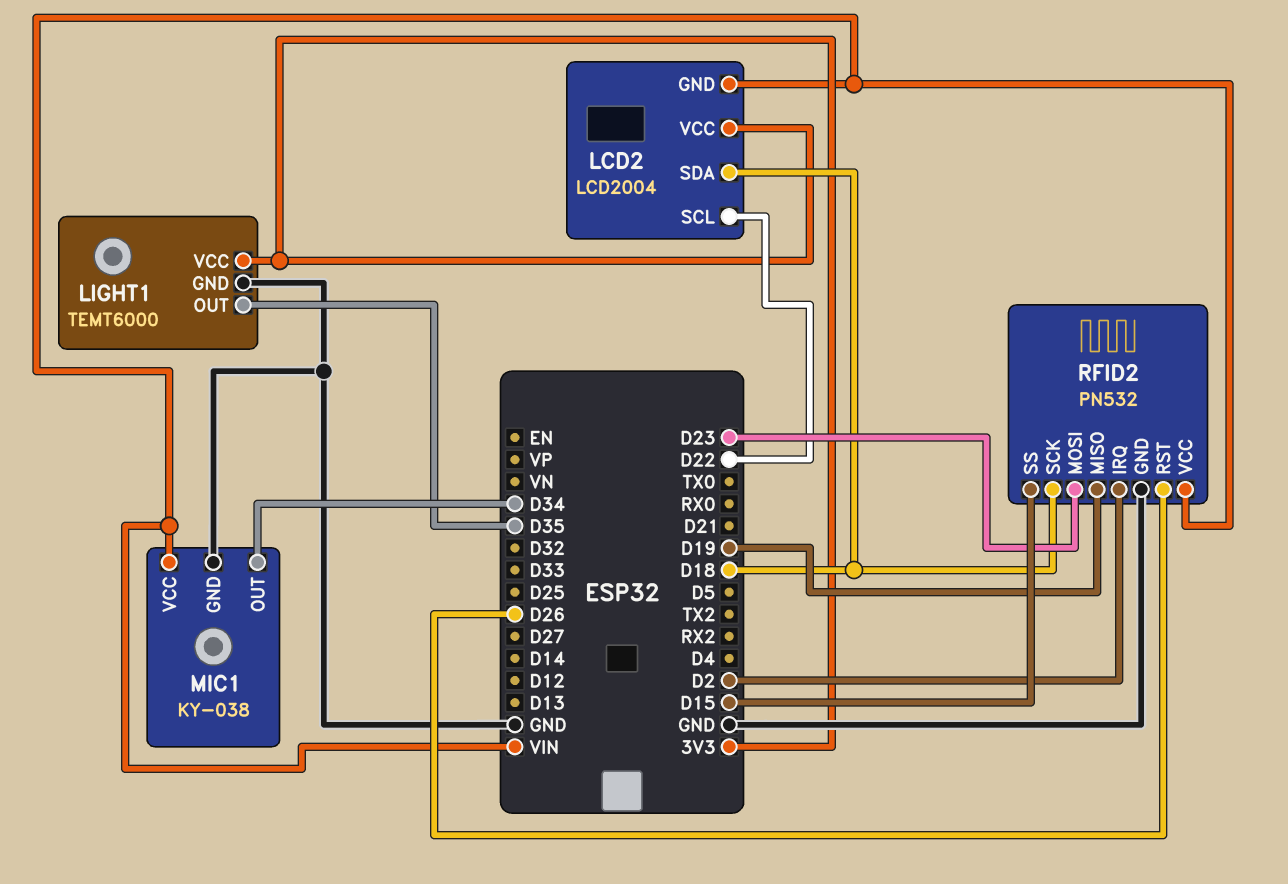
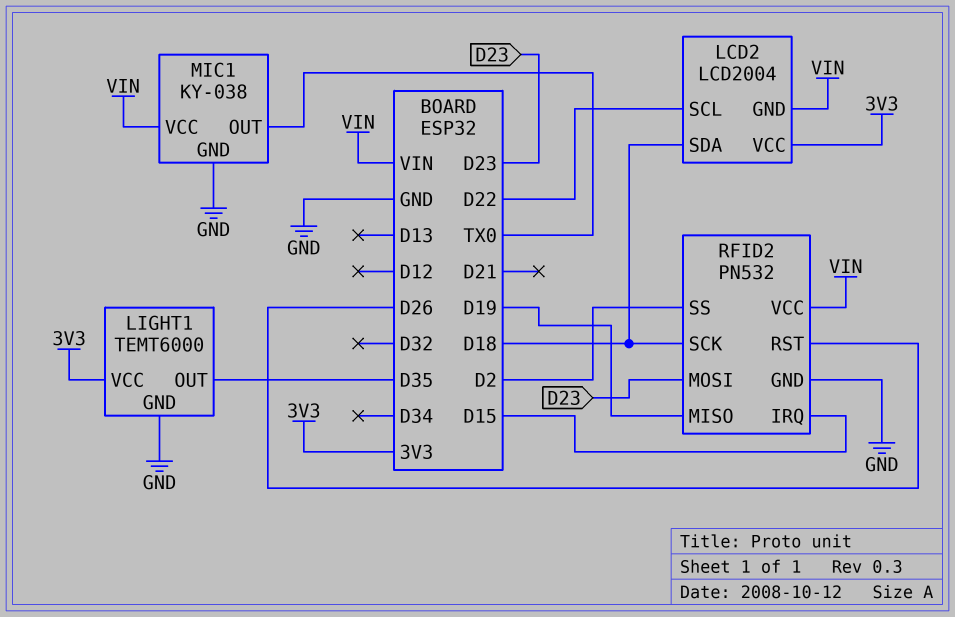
MIC1 pin OUT: D34 -> TX0
RFID2 pin IRQ: D2 -> D15
RFID2 pin SS: D15 -> D2

